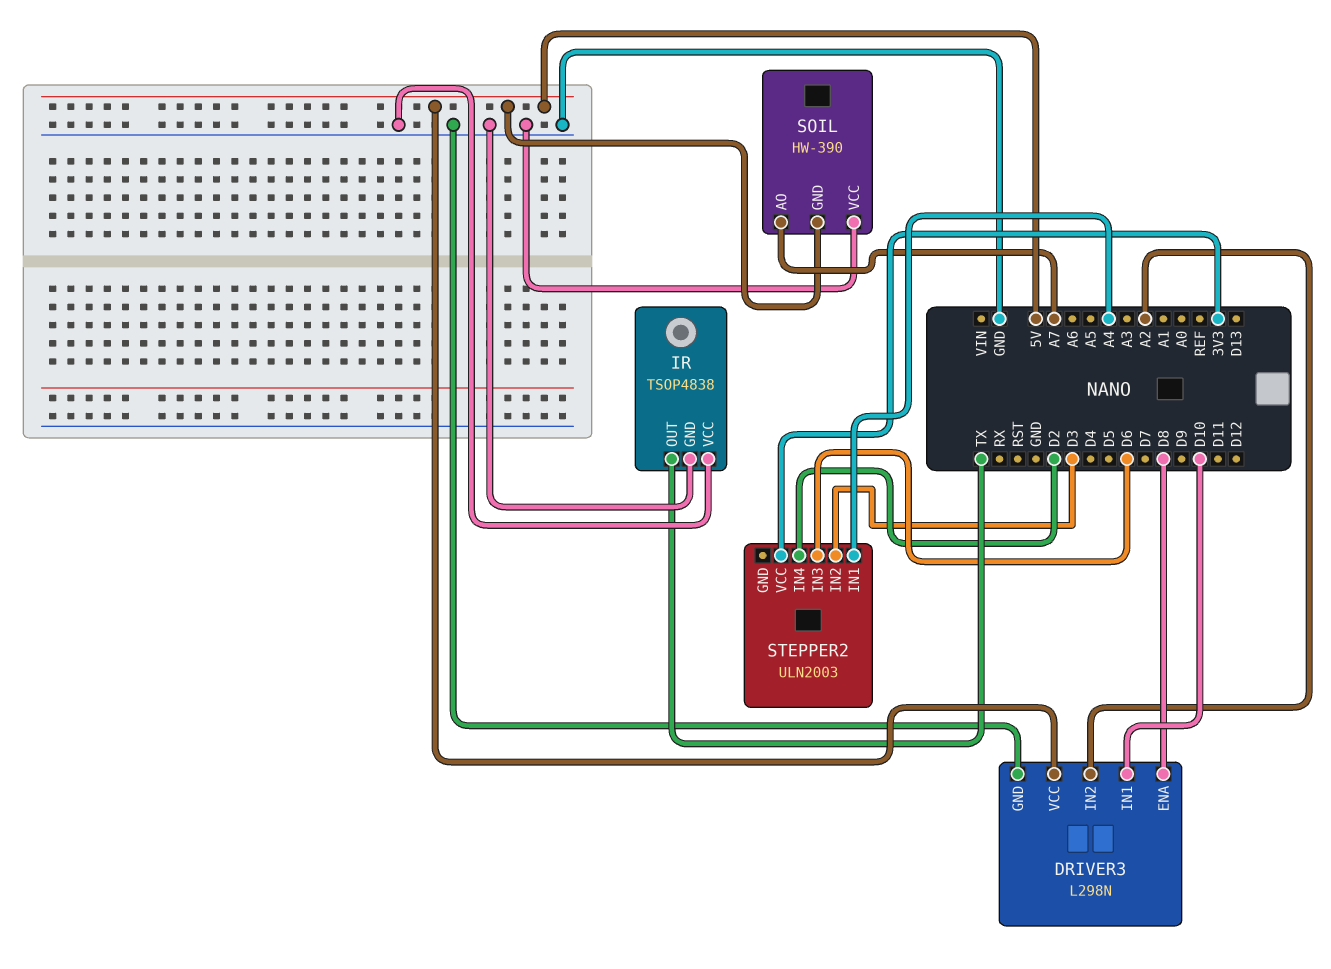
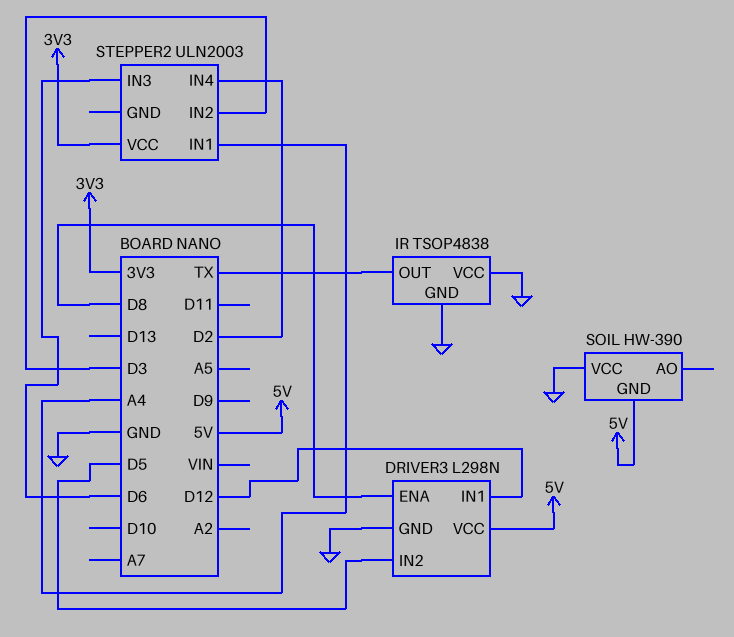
DRIVER3 pin IN1: D10 -> D12
DRIVER3 pin IN2: A2 -> D5
SOIL pin AO: A7 -> none

